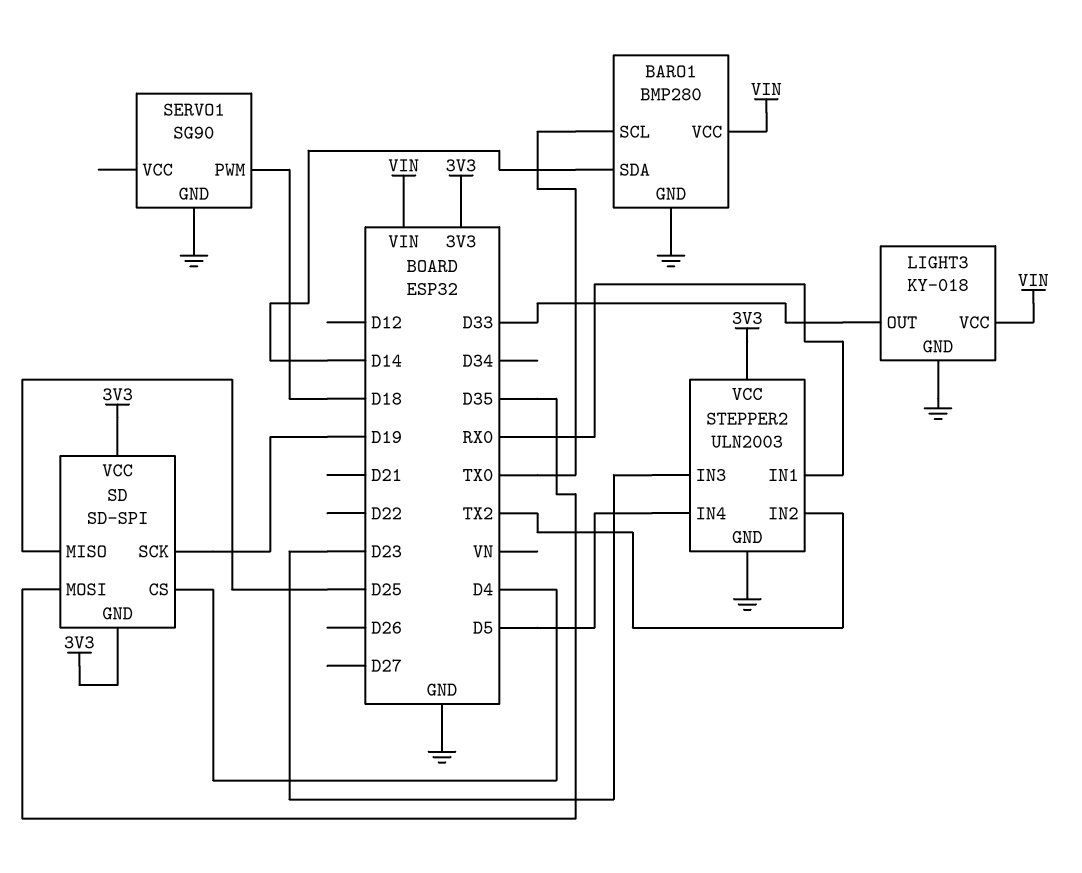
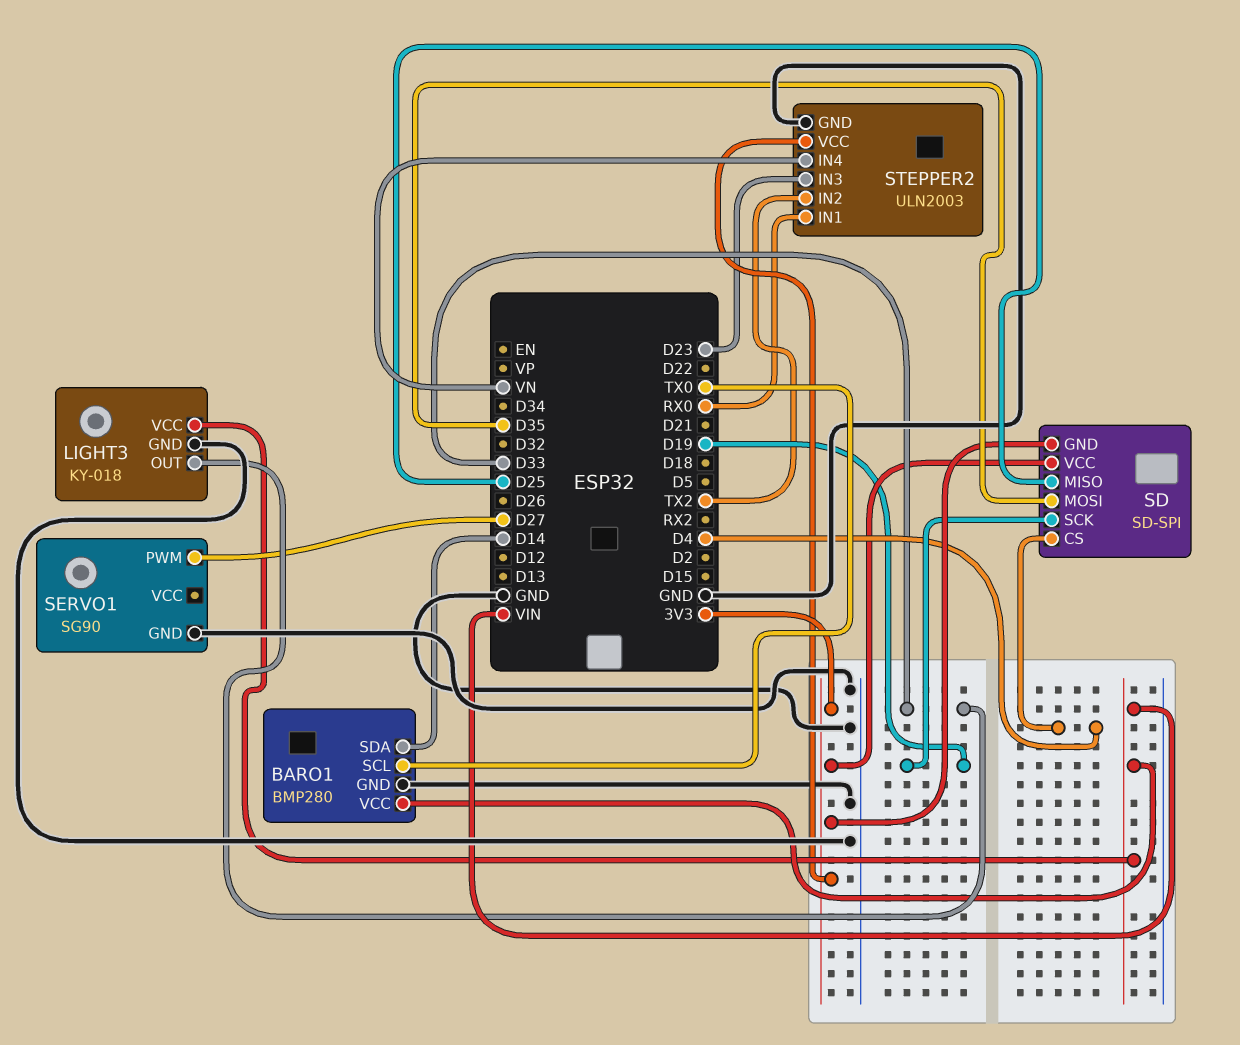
SERVO1 pin PWM: D18 -> D27
STEPPER2 pin IN4: D5 -> VN

